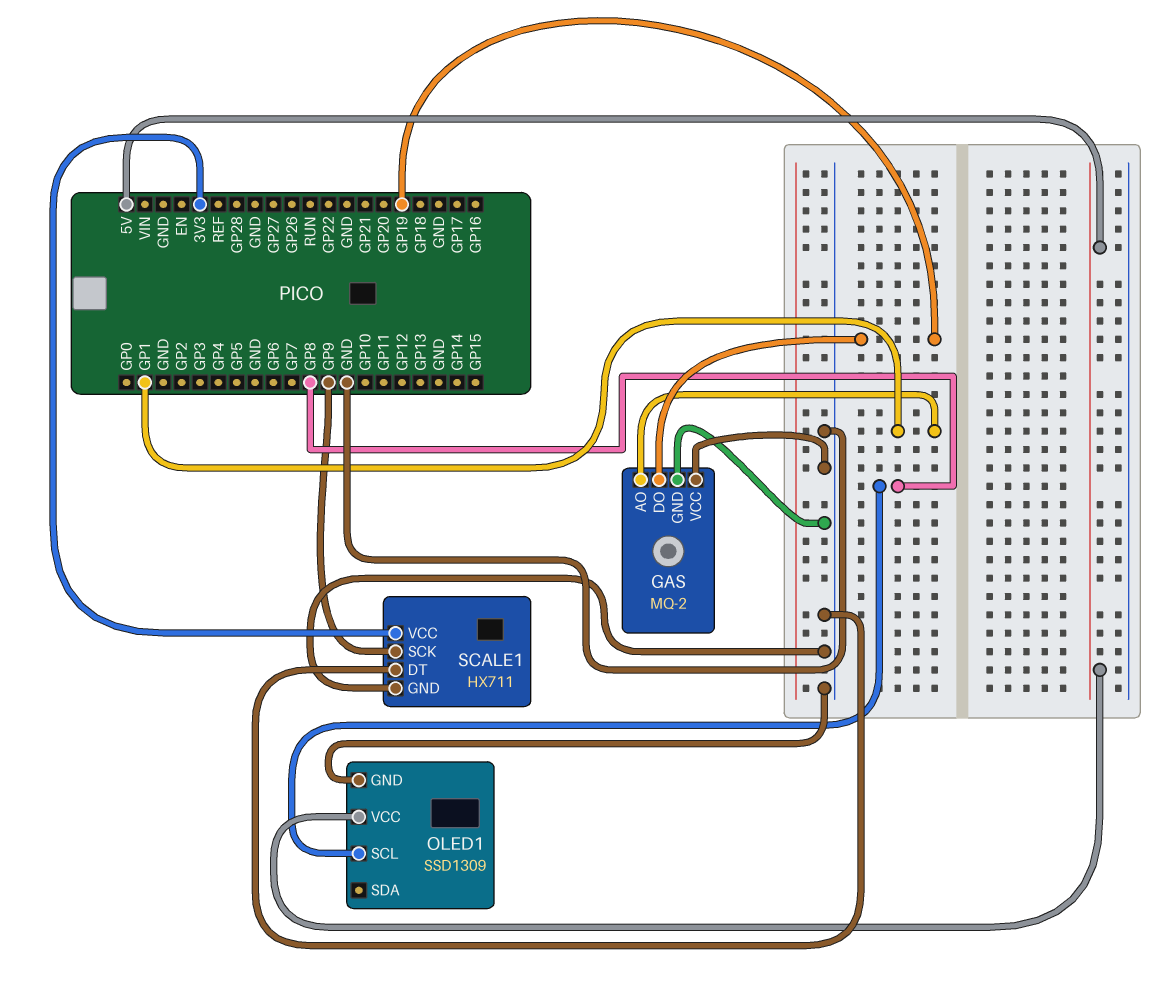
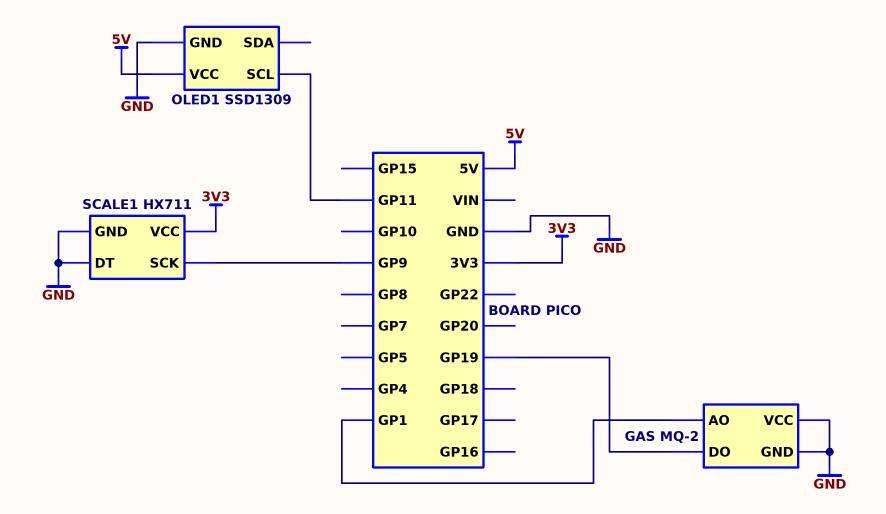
OLED1 pin SCL: GP8 -> GP11

